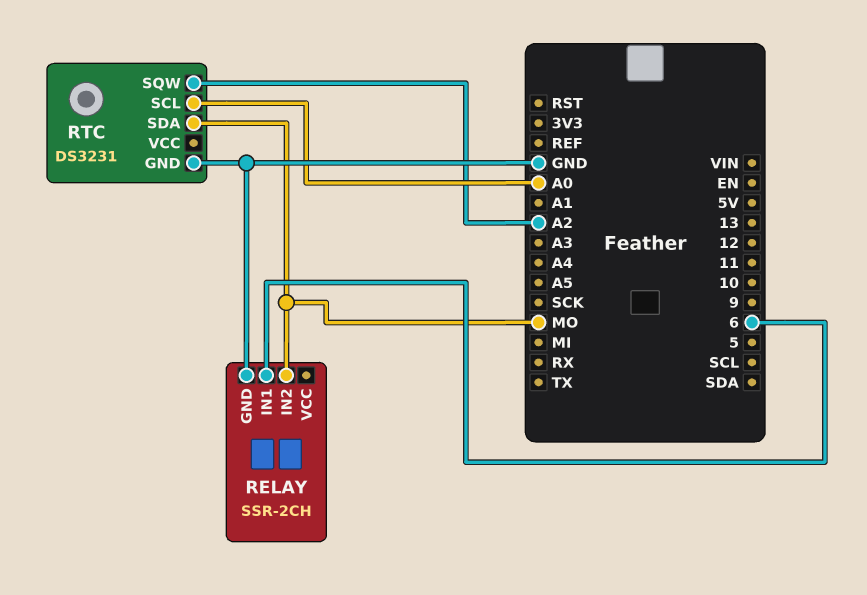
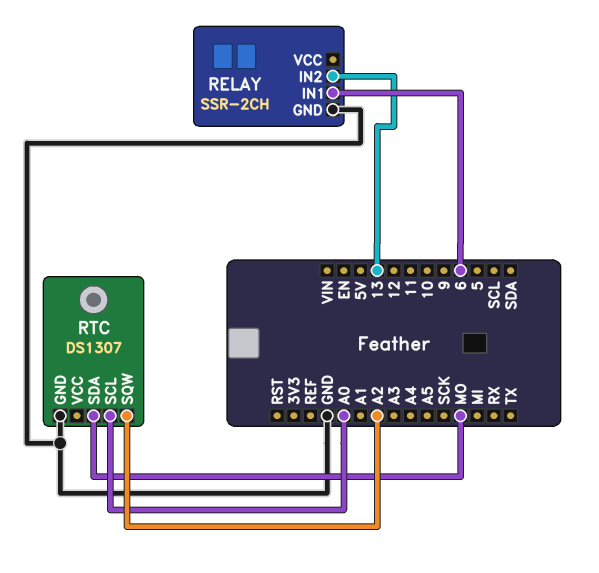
RELAY pin IN2: MO -> 13
RTC: DS3231 -> DS1307

